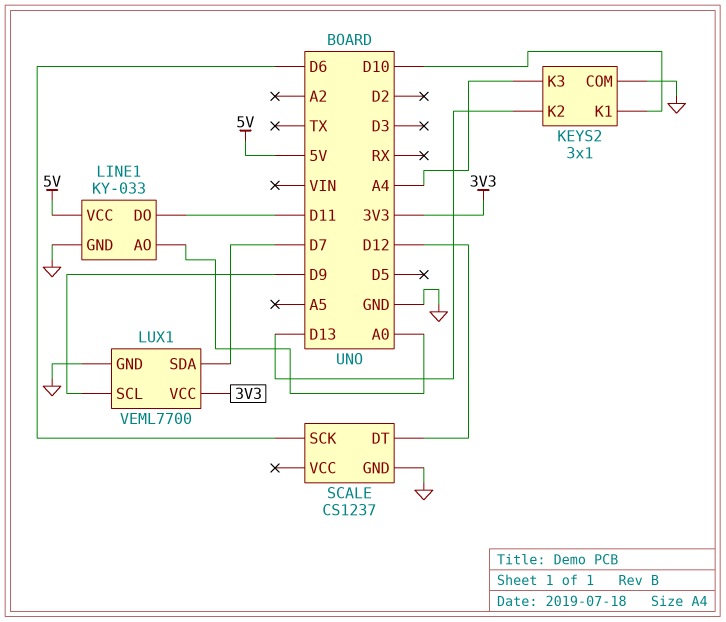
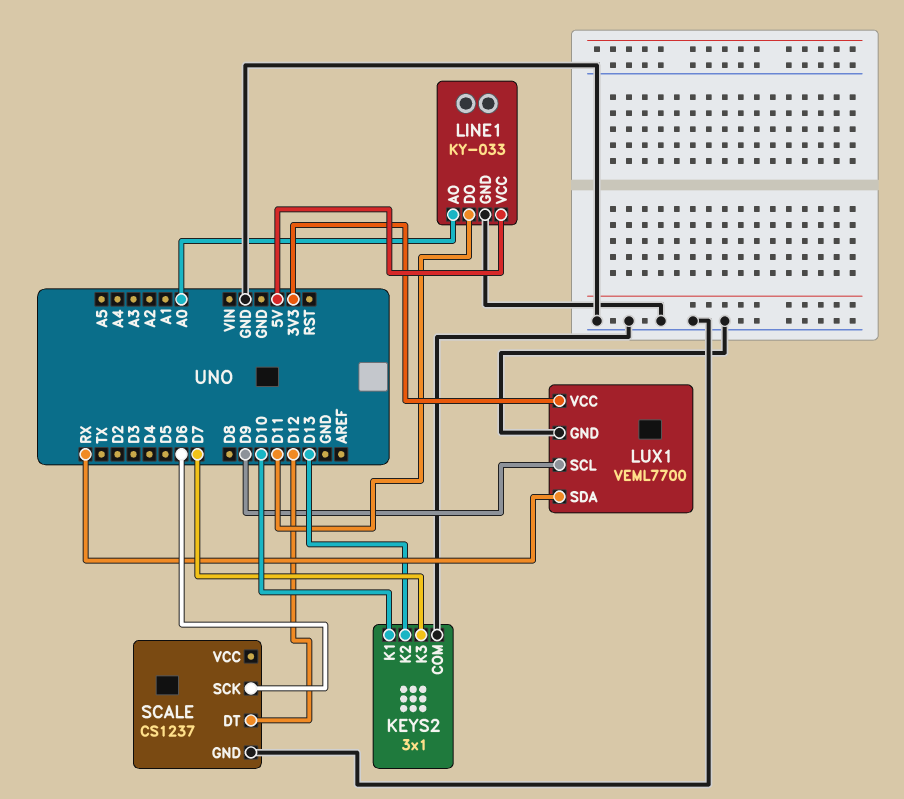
KEYS2 pin K3: A4 -> D7
LUX1 pin SDA: D7 -> RX

